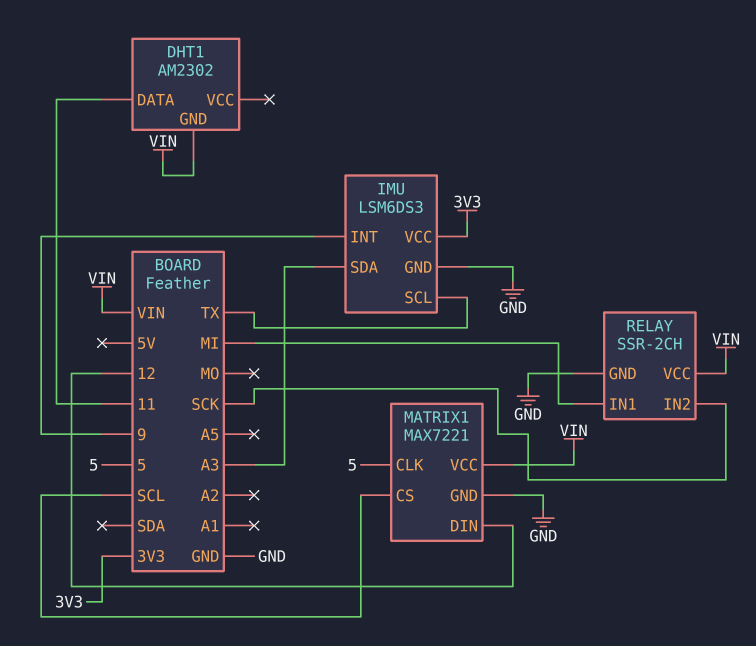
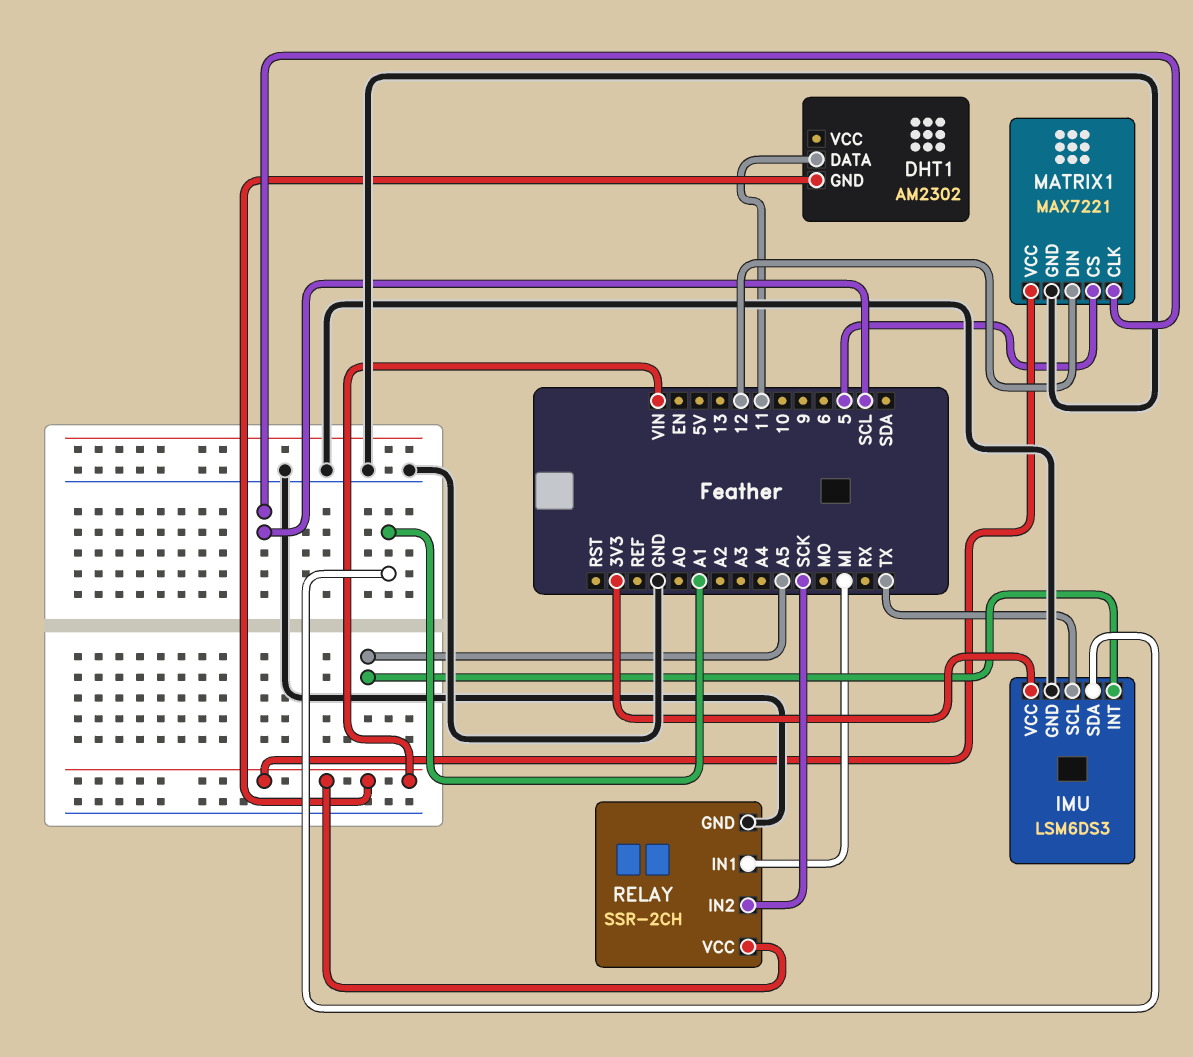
IMU pin INT: 9 -> A5
IMU pin SDA: A3 -> A1
MATRIX1 pin CLK: 5 -> SCL
MATRIX1 pin CS: SCL -> 5

